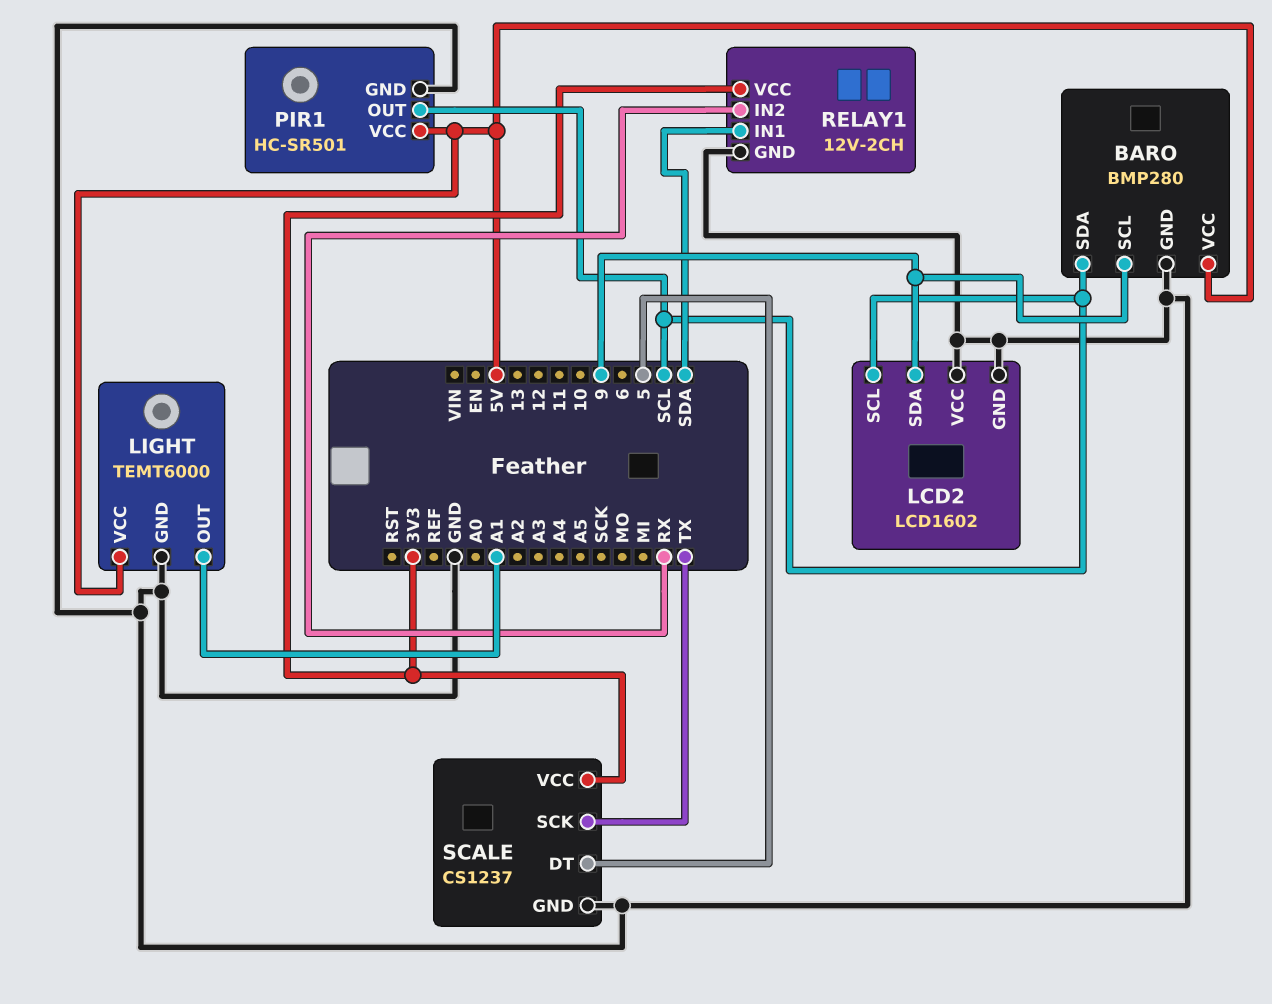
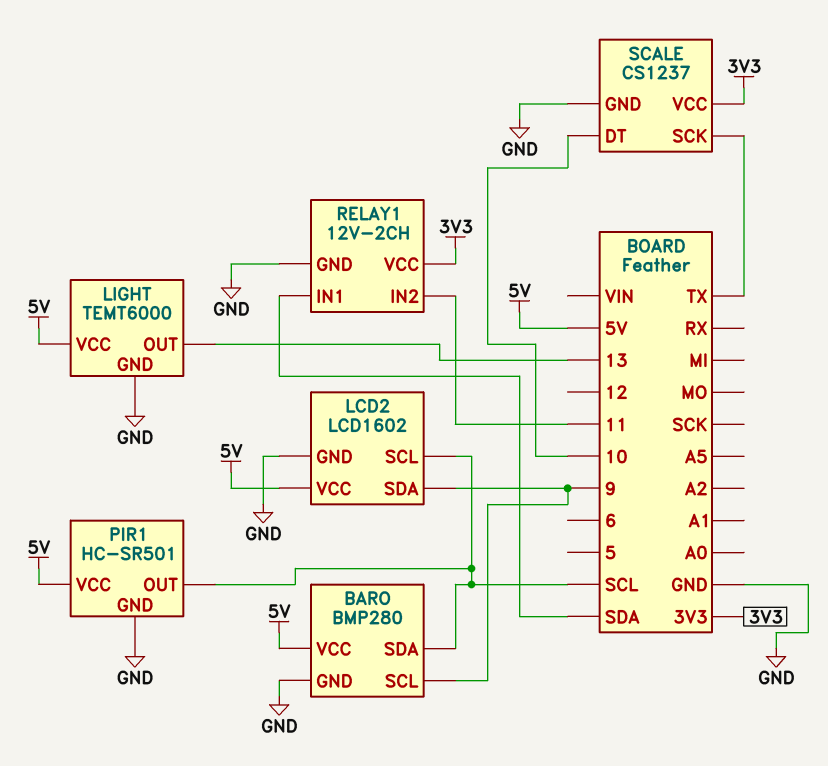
LCD2 pin VCC: GND -> 5V
LIGHT pin OUT: A1 -> 13
RELAY1 pin IN2: RX -> 11
SCALE pin DT: 5 -> 10

